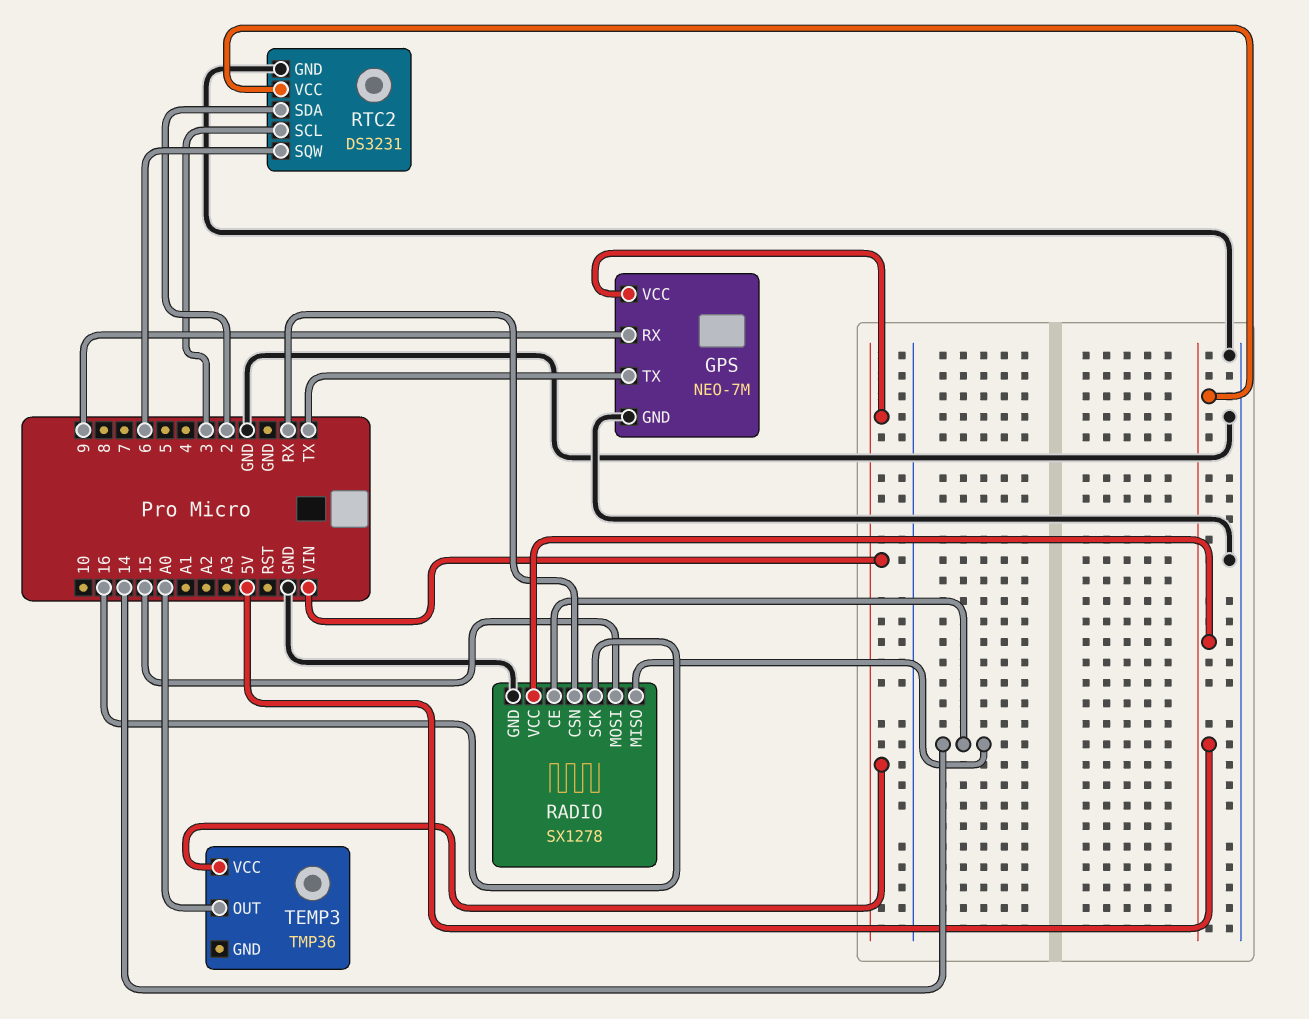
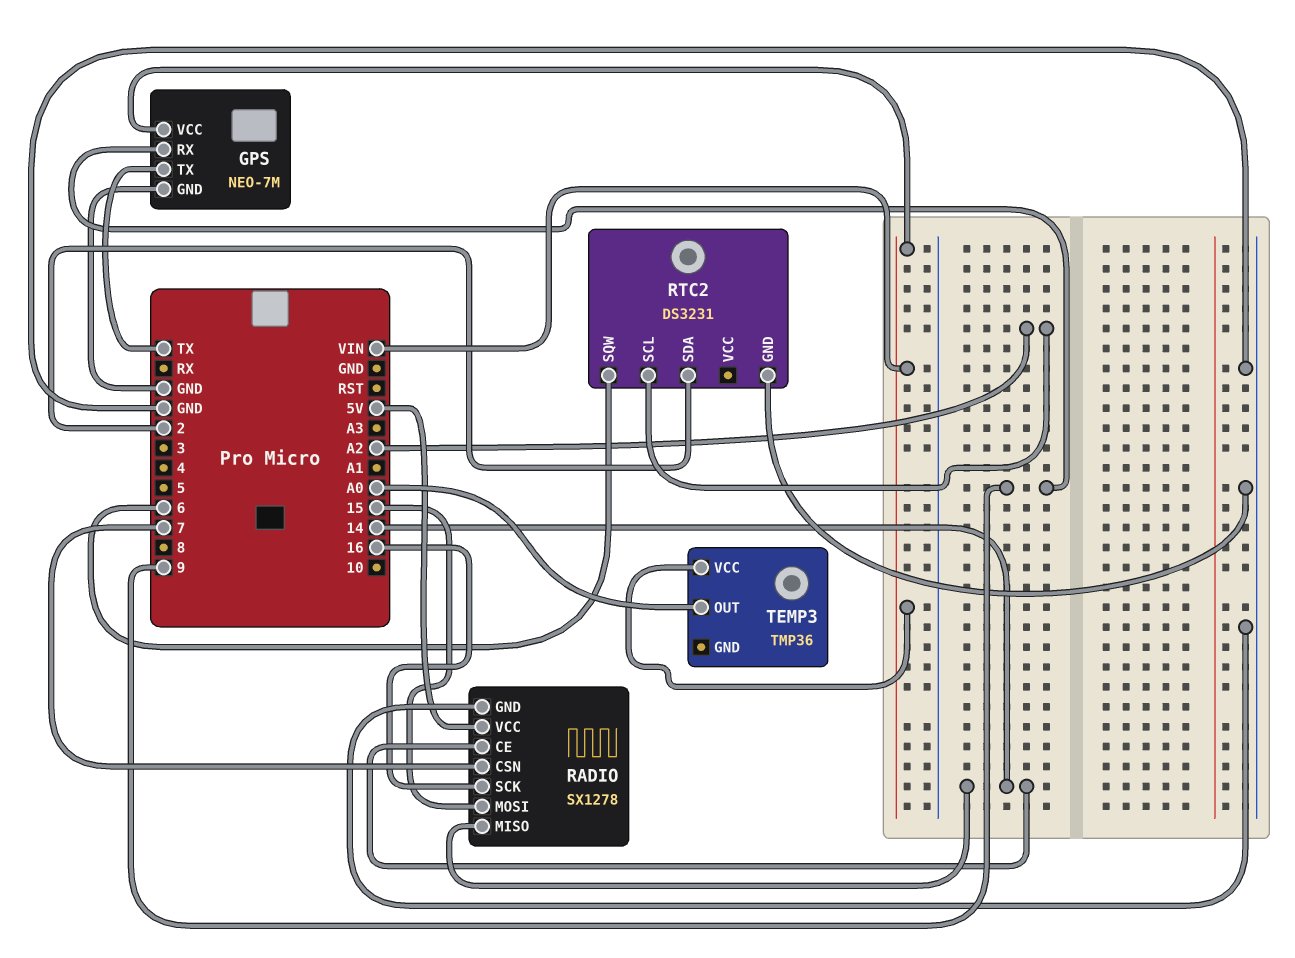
RADIO pin CSN: RX -> 7
RTC2 pin SCL: 3 -> A2
RTC2 pin VCC: 5V -> none

